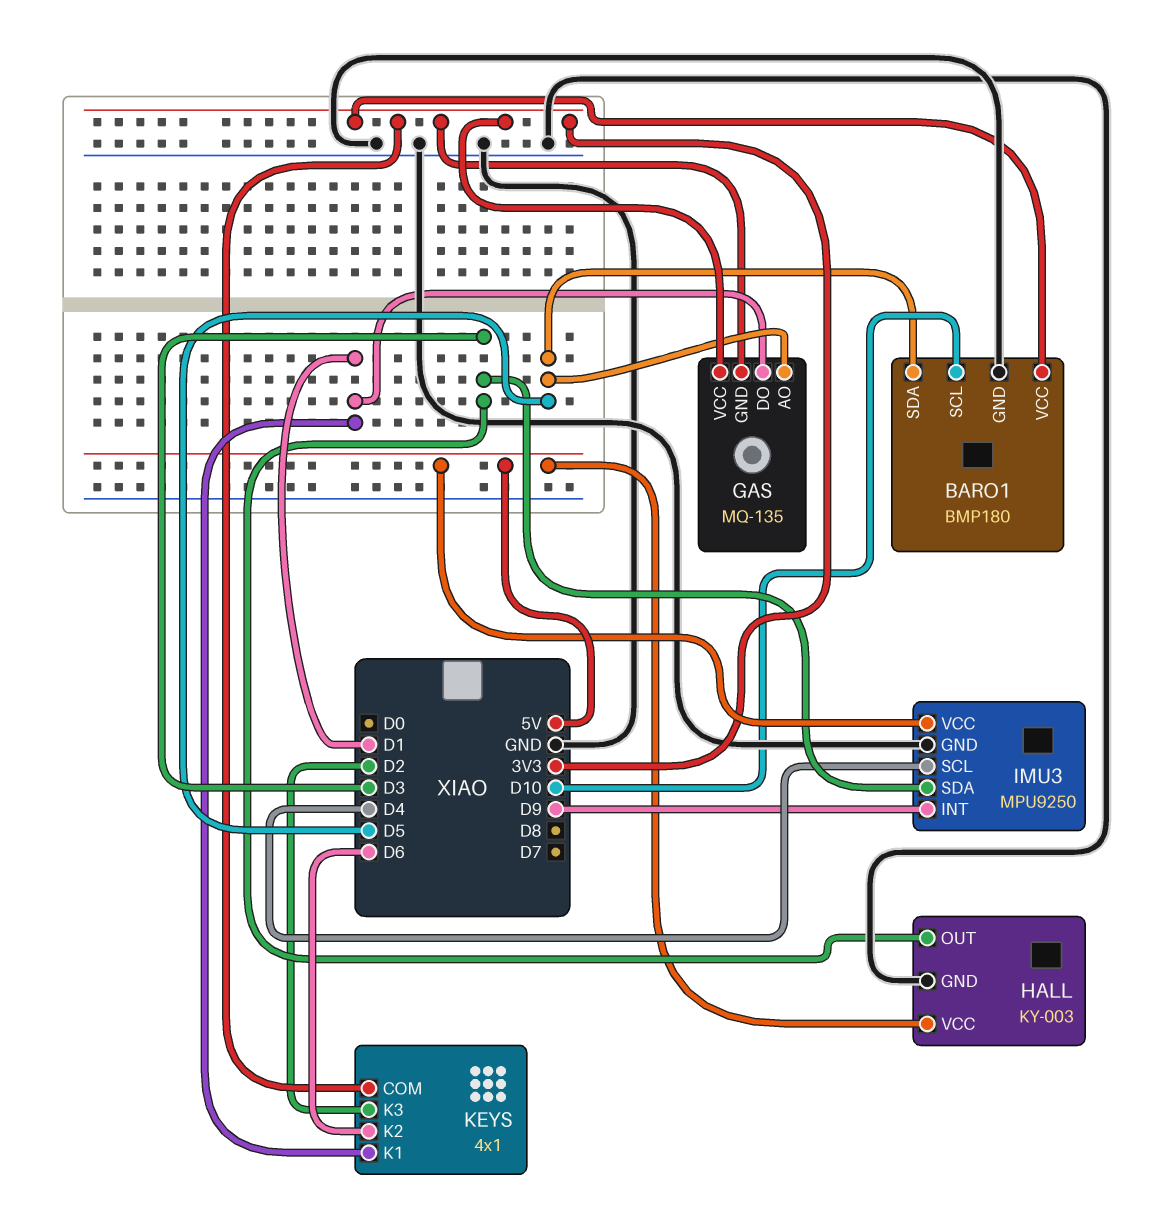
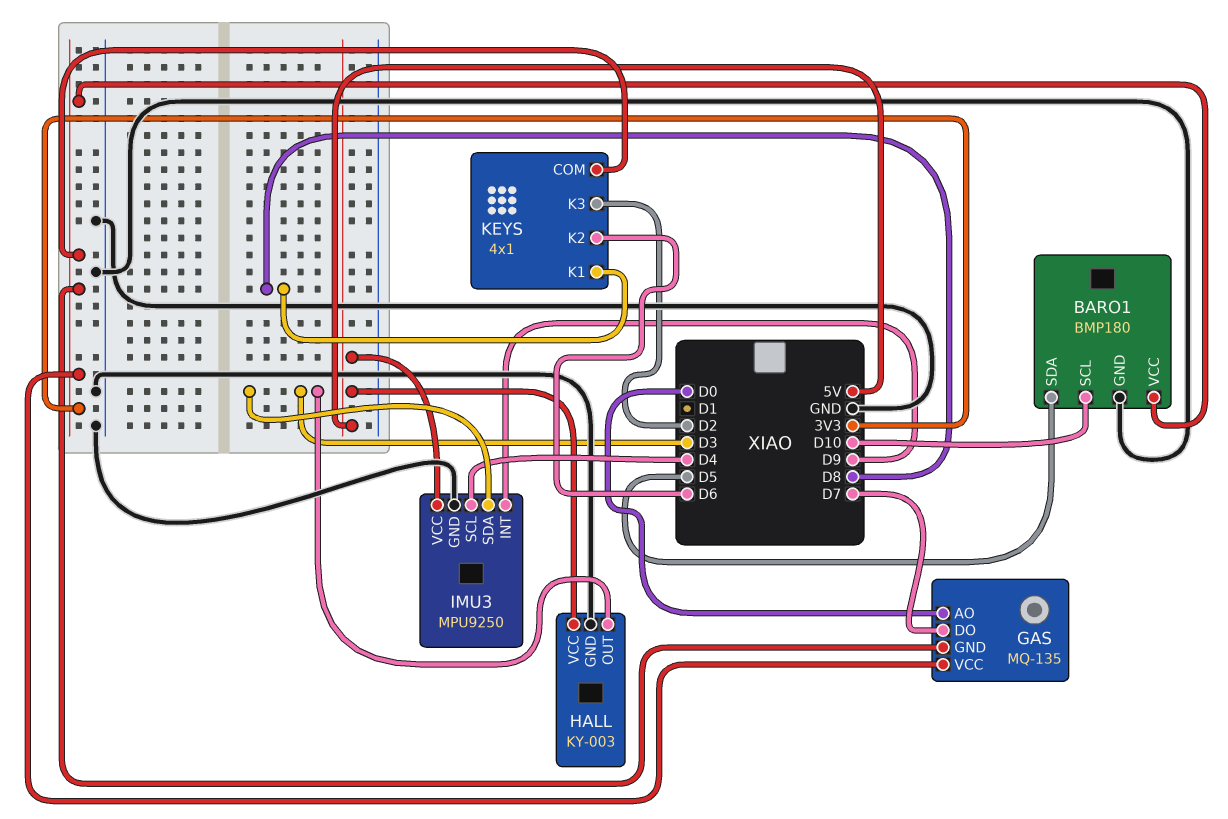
GAS pin AO: D5 -> D0
GAS pin DO: D1 -> D7
KEYS pin K1: D1 -> D8

